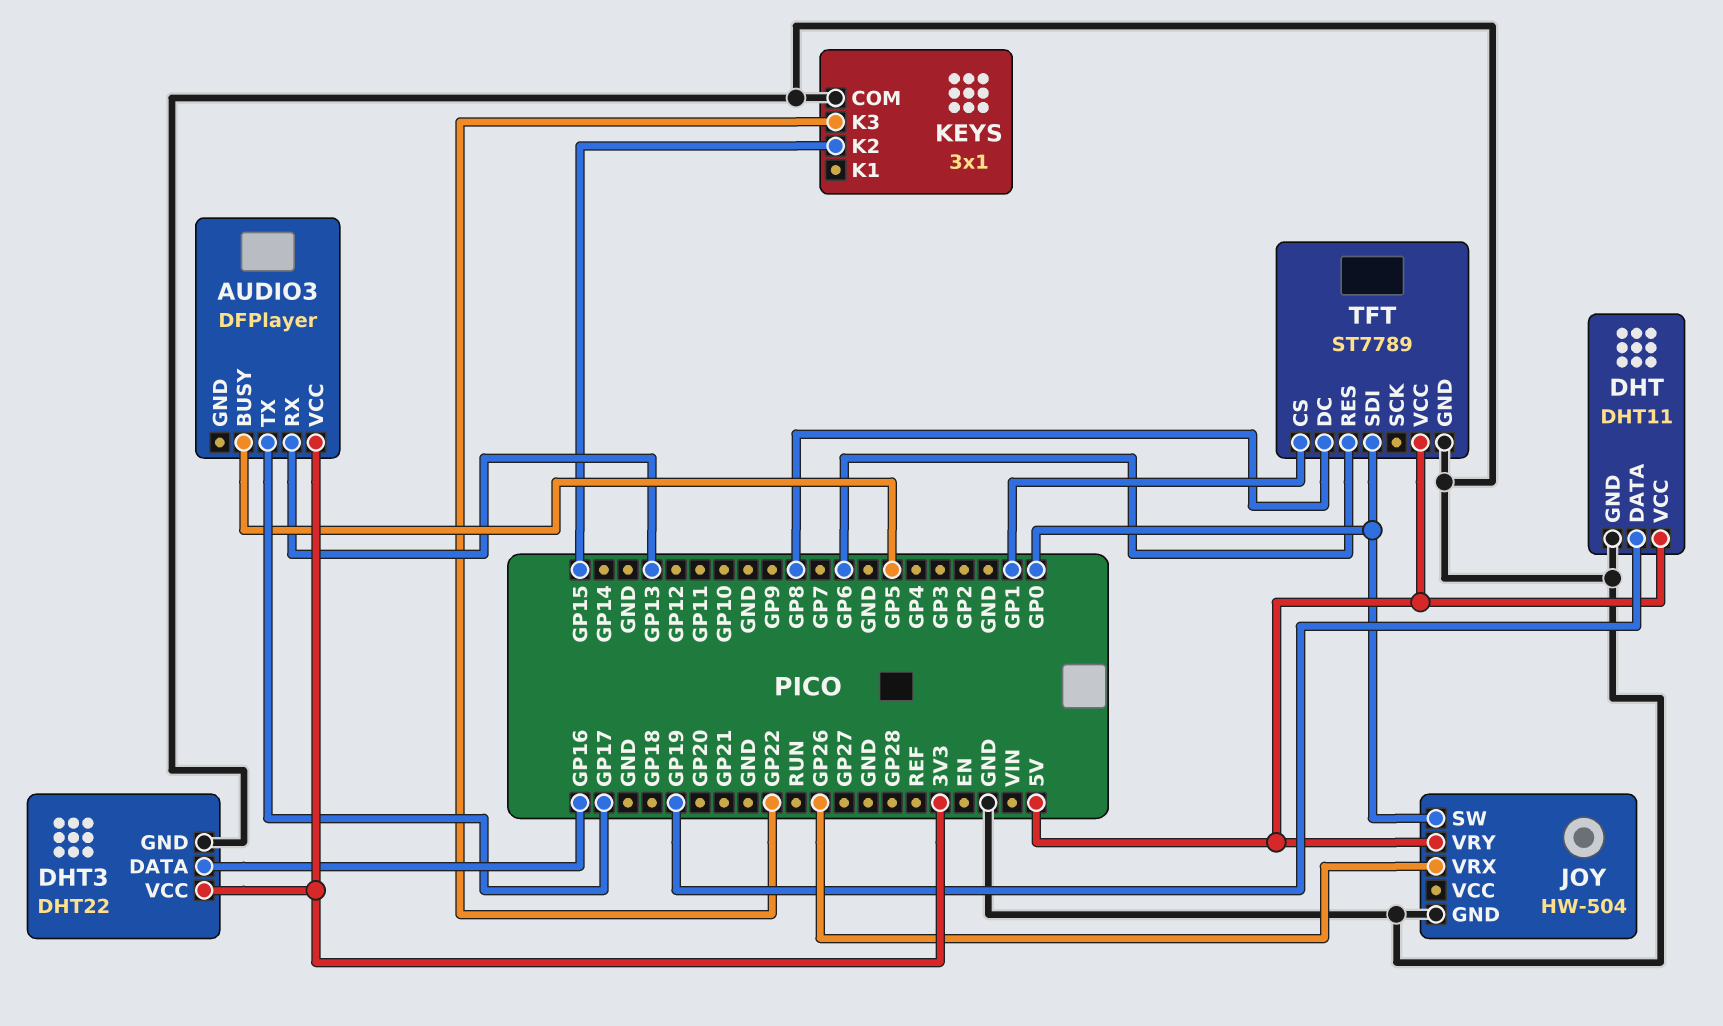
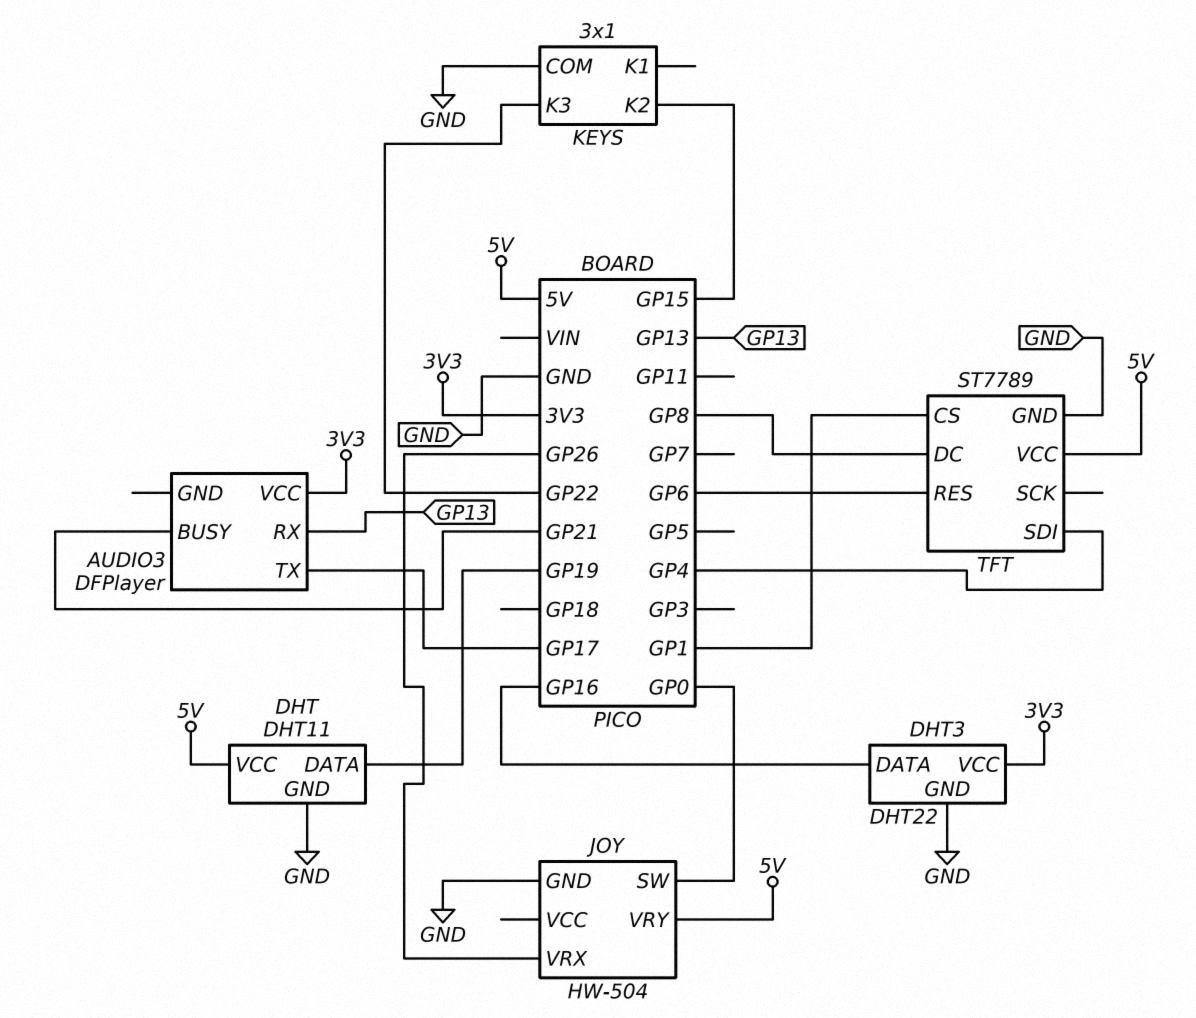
AUDIO3 pin BUSY: GP5 -> GP21
TFT pin SDI: GP0 -> GP4

